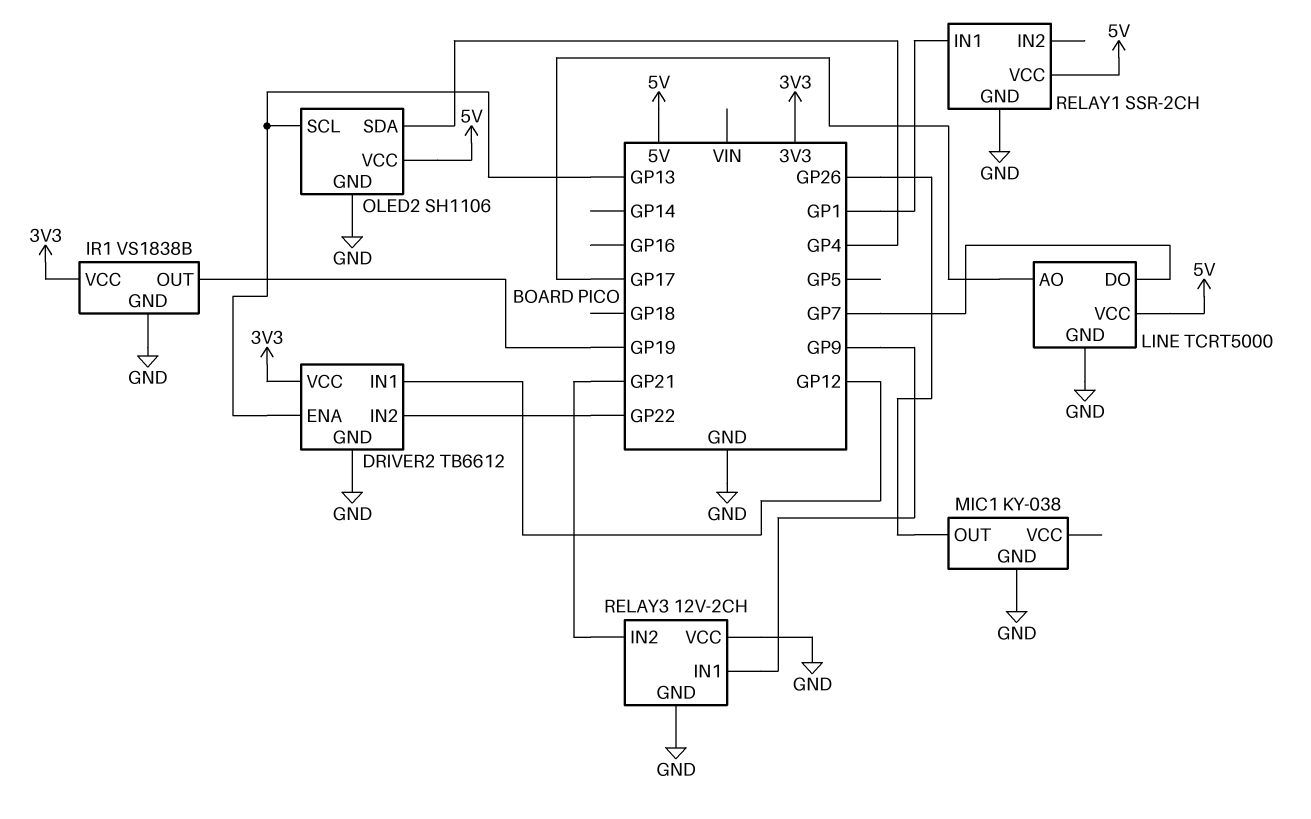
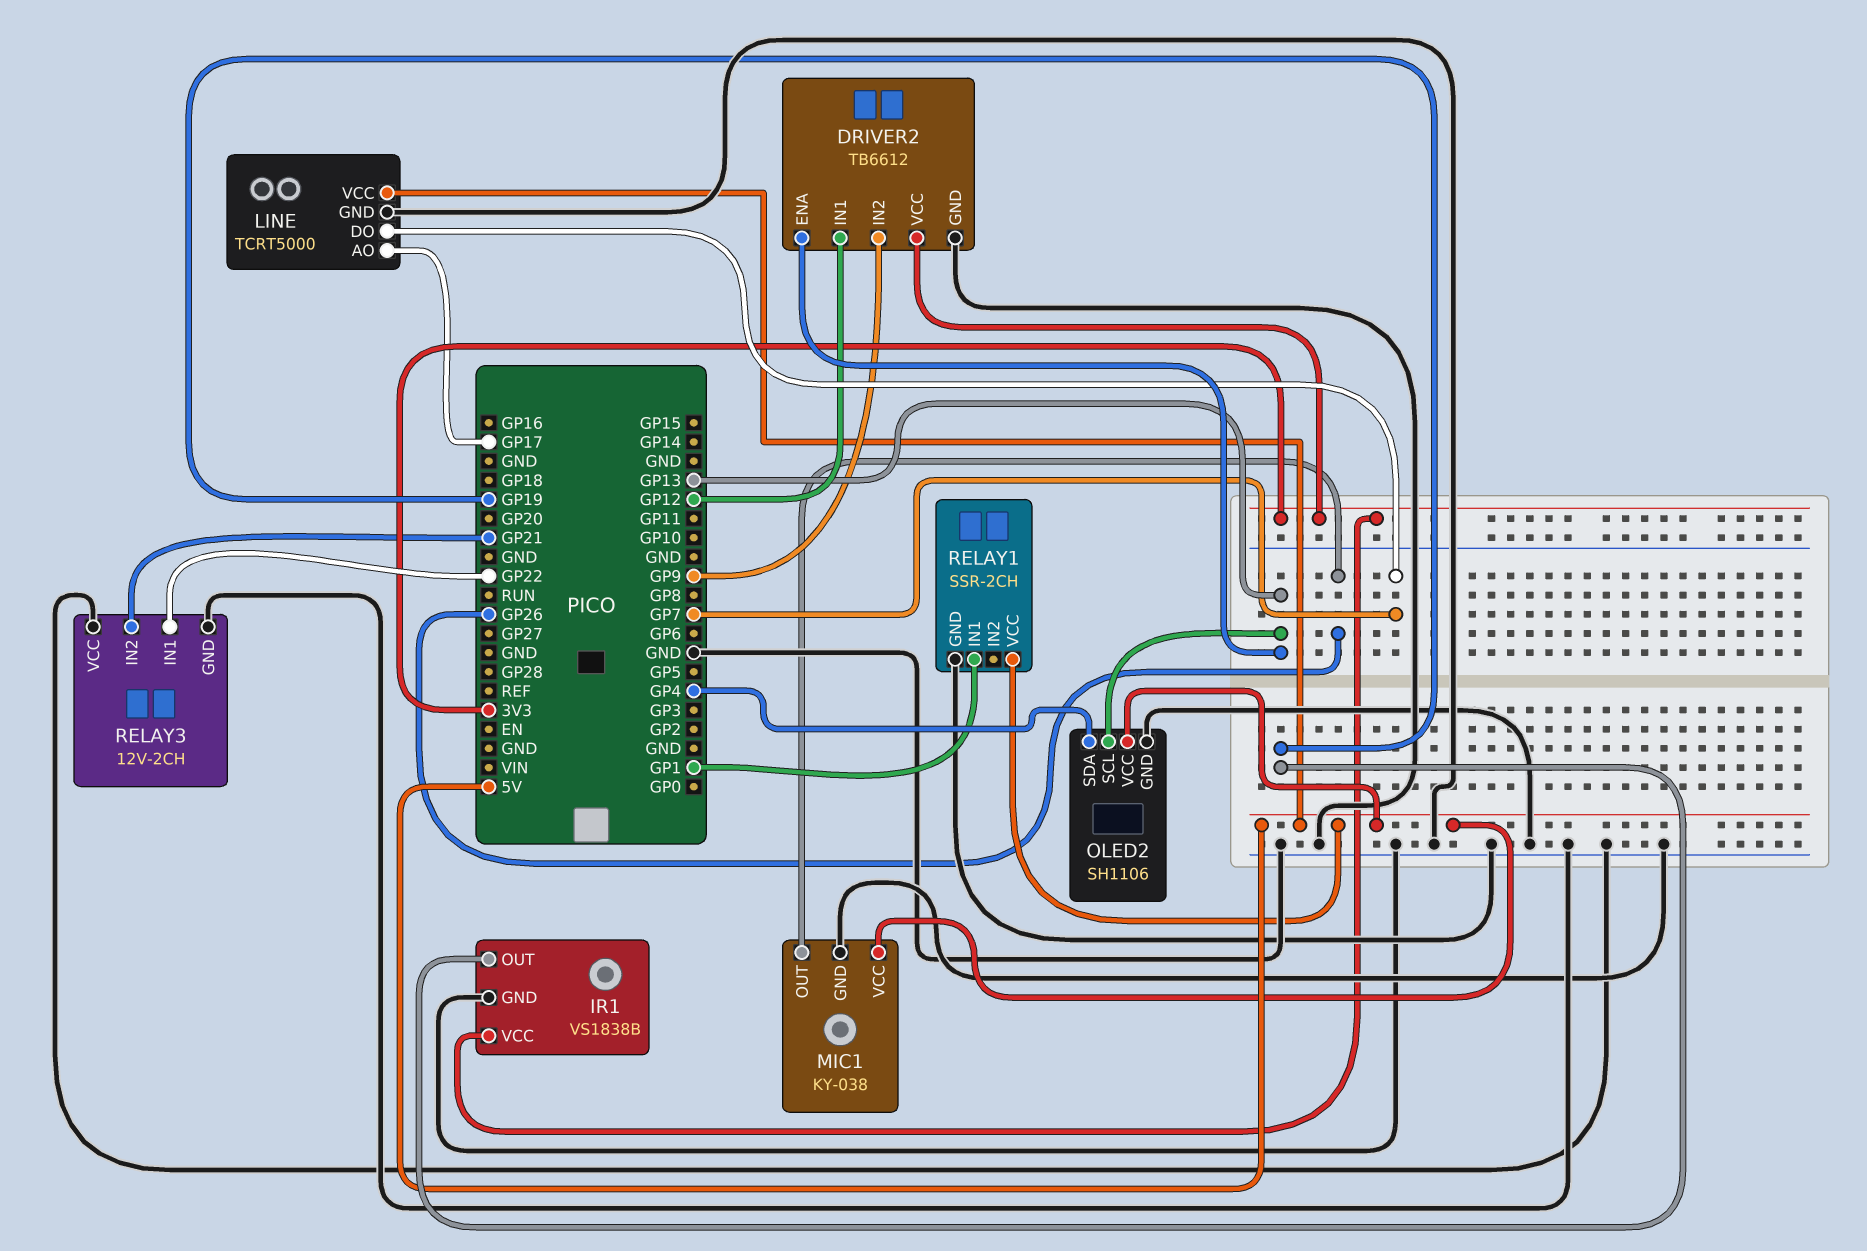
DRIVER2 pin IN2: GP22 -> GP9
MIC1 pin VCC: none -> 5V
RELAY3 pin IN1: GP9 -> GP22

